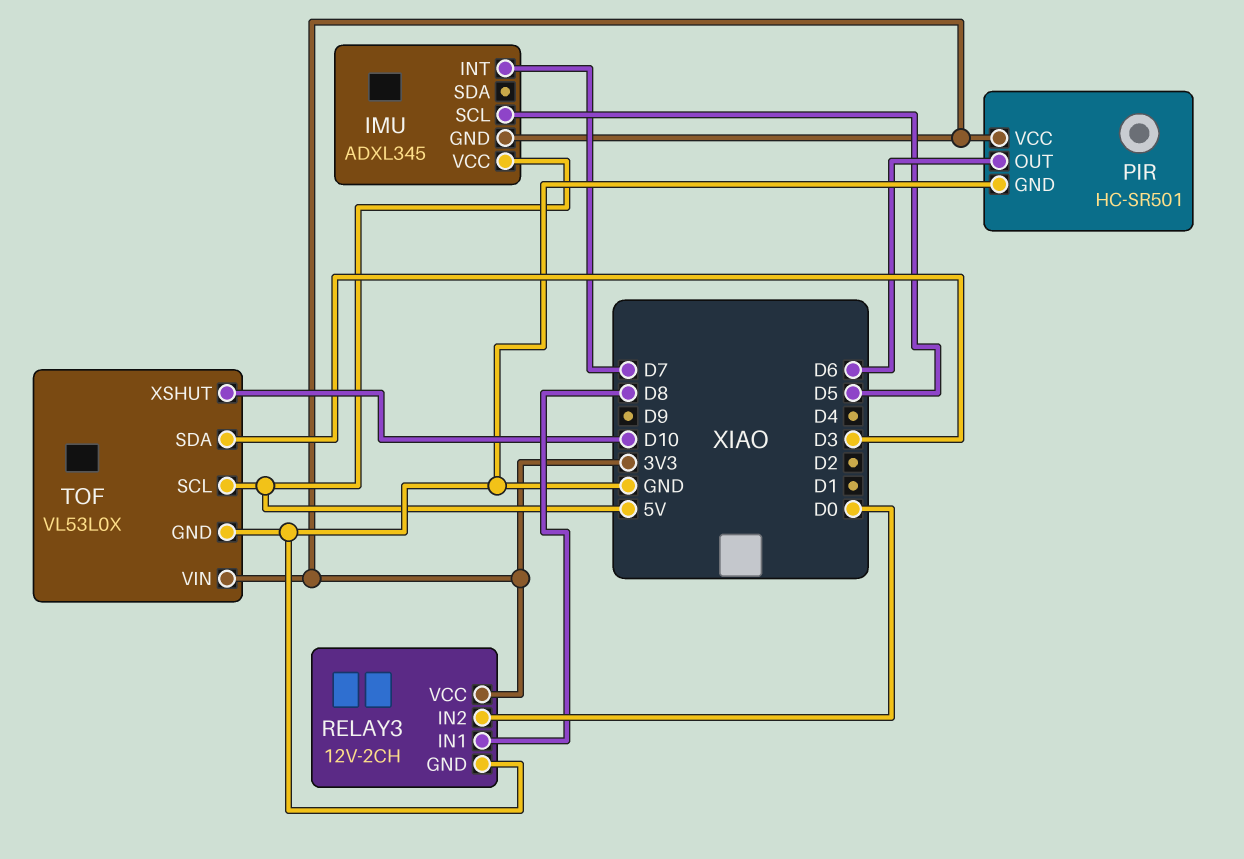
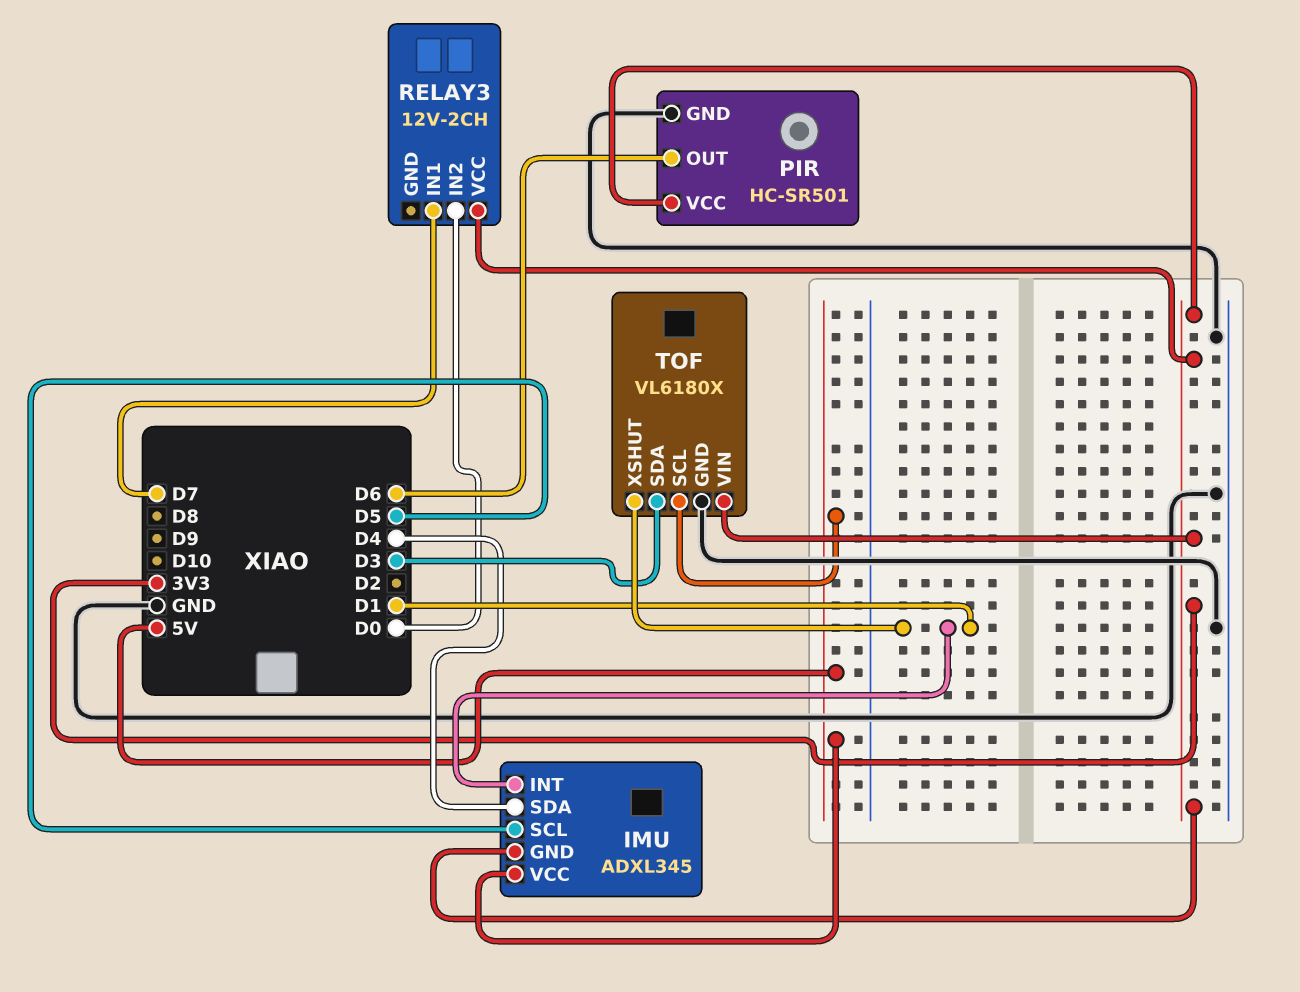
IMU pin INT: D7 -> D1
IMU pin SDA: none -> D4
RELAY3 pin GND: GND -> none
RELAY3 pin IN1: D8 -> D7
TOF: VL53L0X -> VL6180X
TOF pin XSHUT: D10 -> D1

